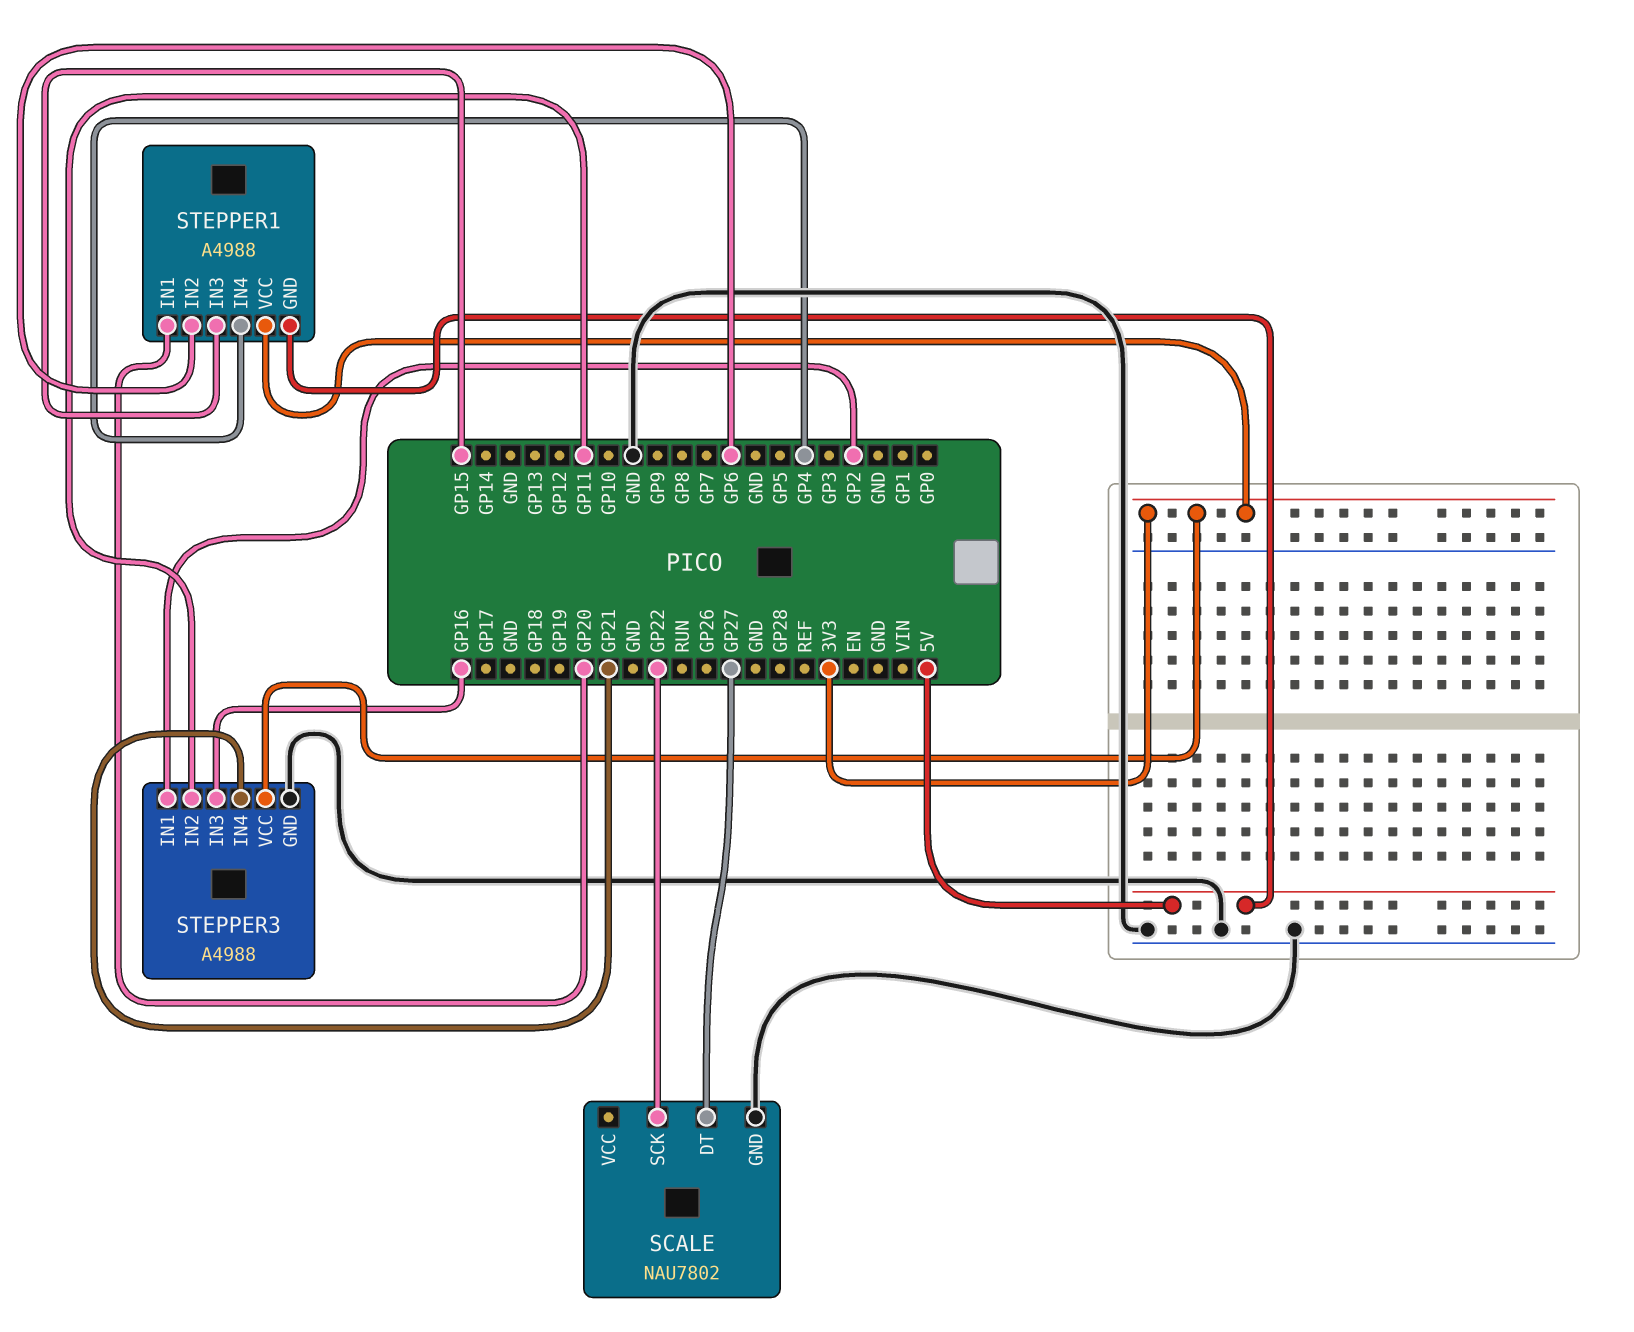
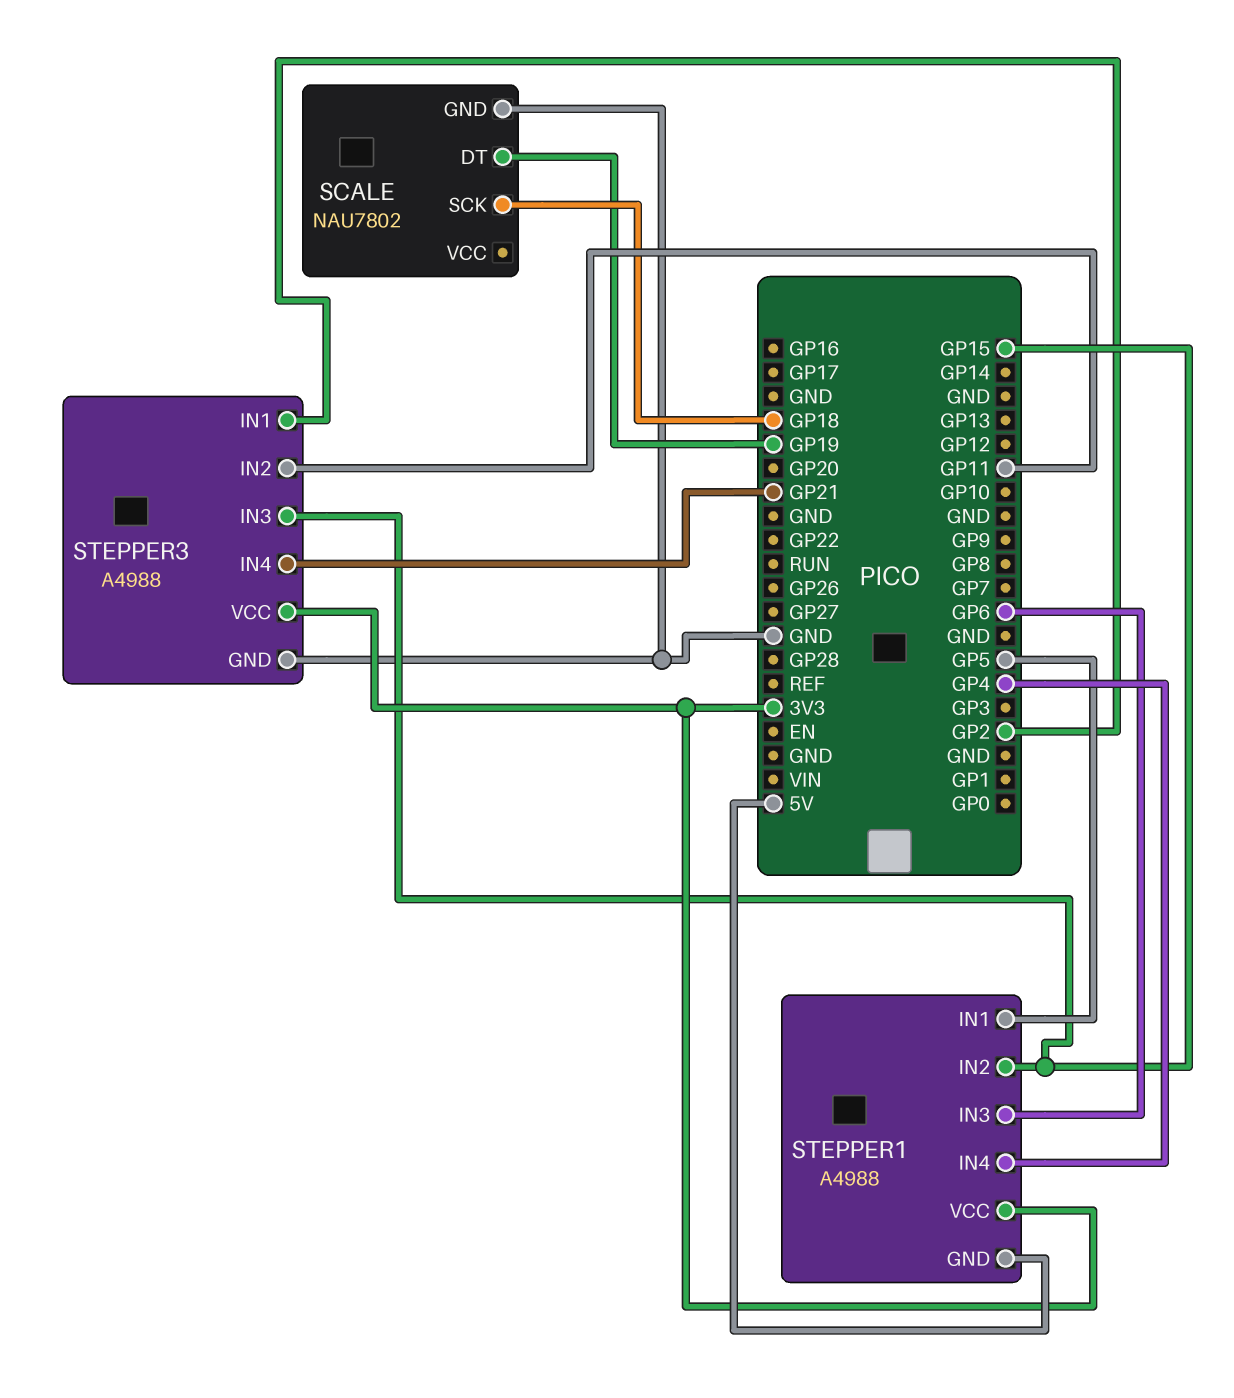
SCALE pin DT: GP27 -> GP19
SCALE pin SCK: GP22 -> GP18
STEPPER1 pin IN1: GP20 -> GP5
STEPPER1 pin IN2: GP6 -> GP15
STEPPER1 pin IN3: GP15 -> GP6
STEPPER3 pin IN3: GP16 -> GP15

